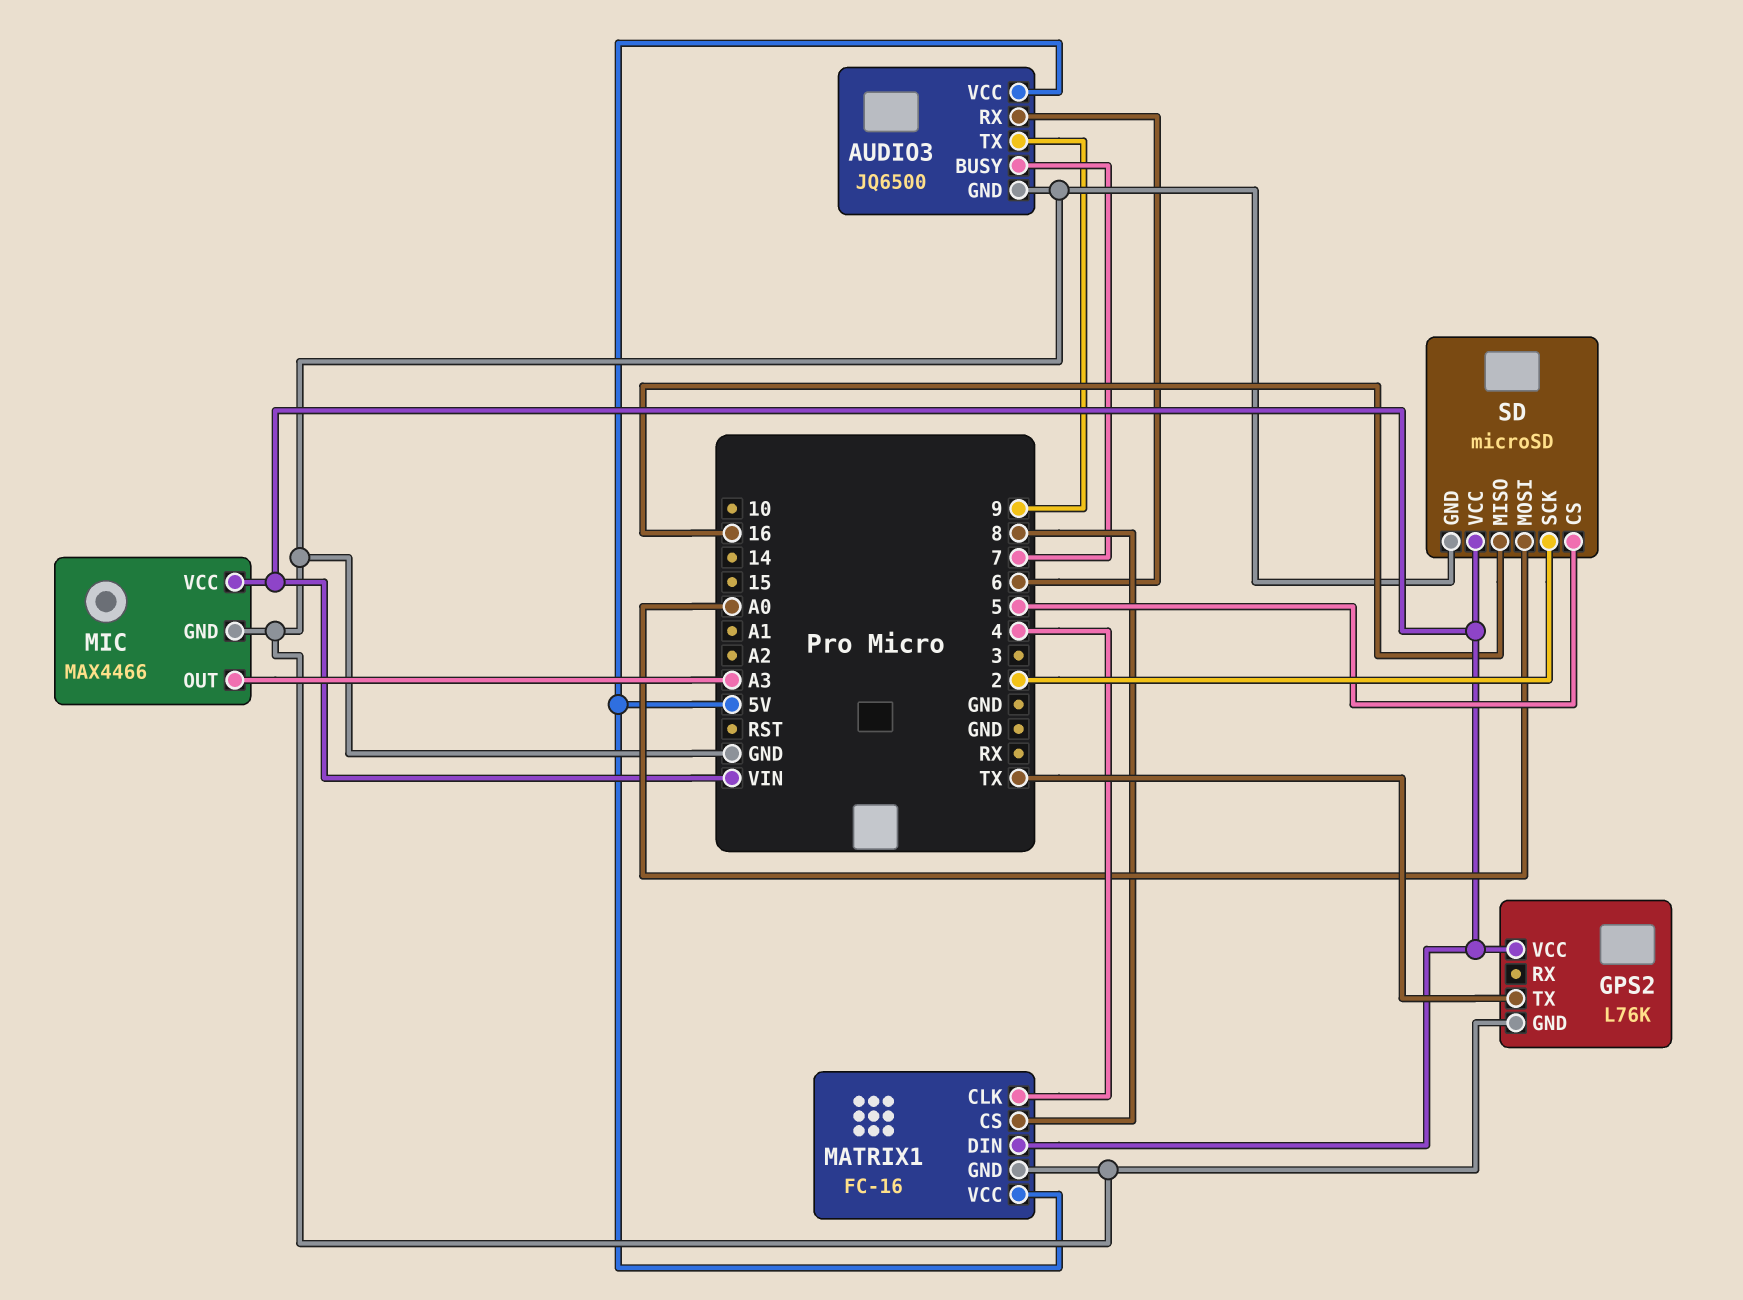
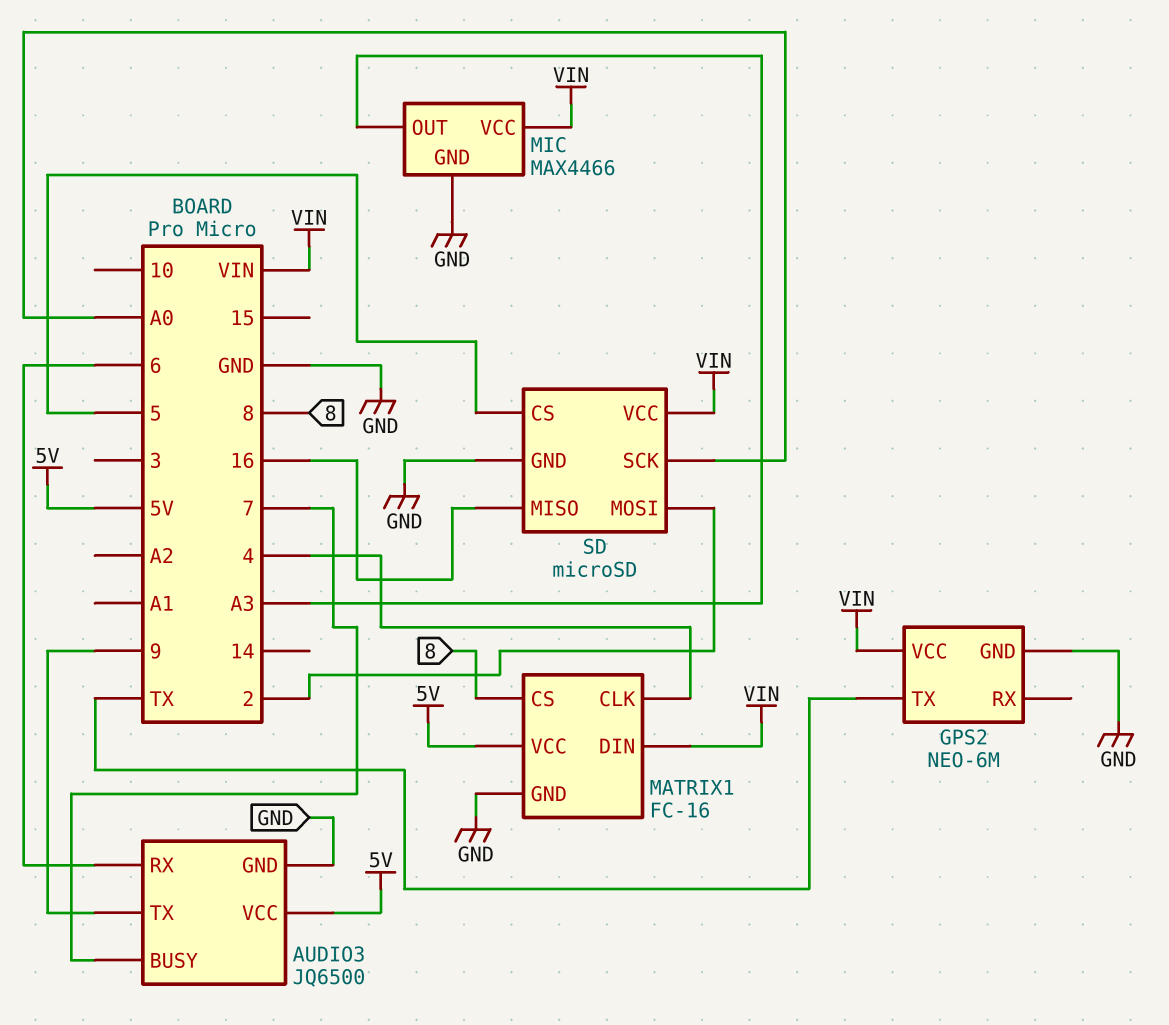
GPS2: L76K -> NEO-6M
SD pin MOSI: A0 -> 2
SD pin SCK: 2 -> A0

